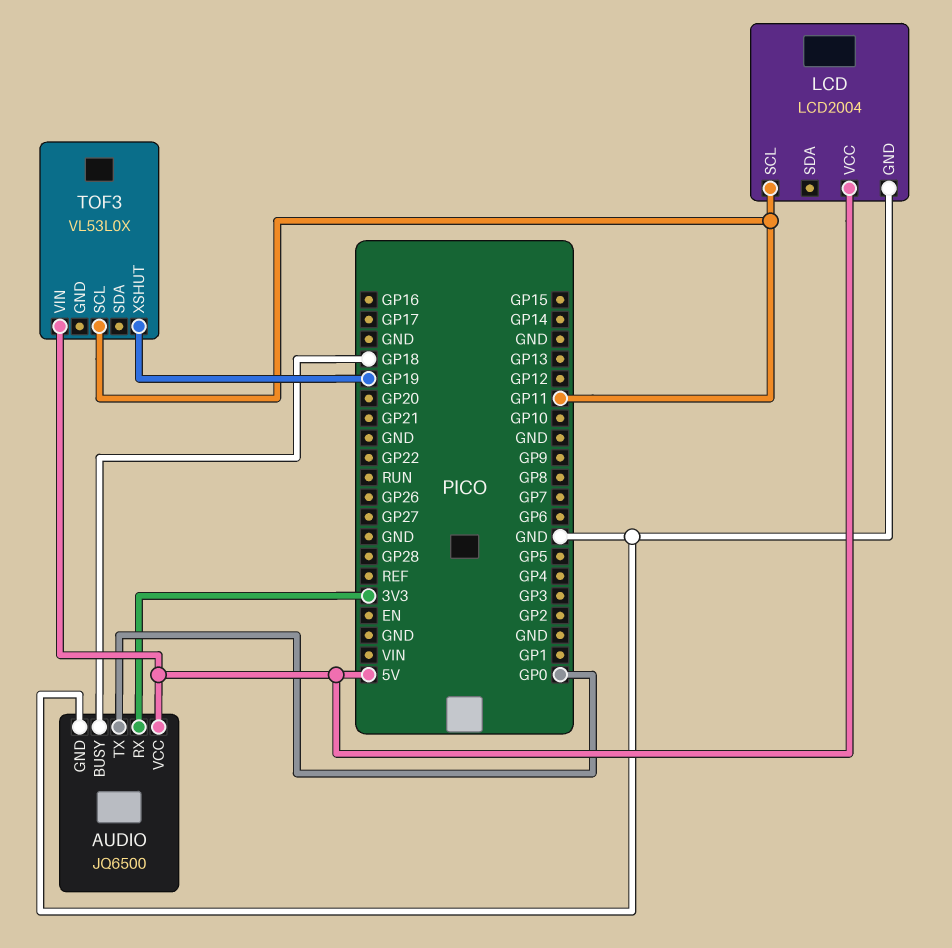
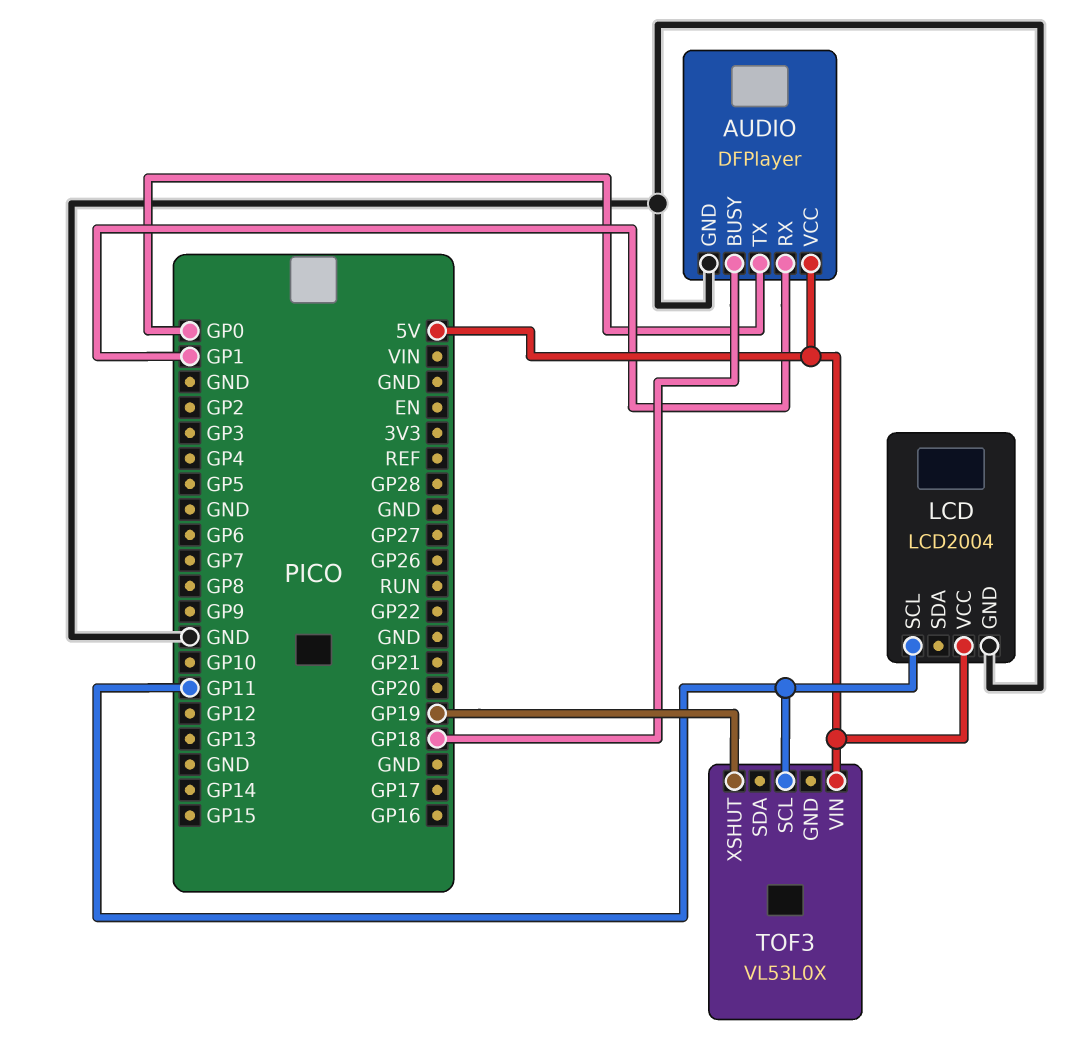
AUDIO: JQ6500 -> DFPlayer
AUDIO pin RX: 3V3 -> GP1

